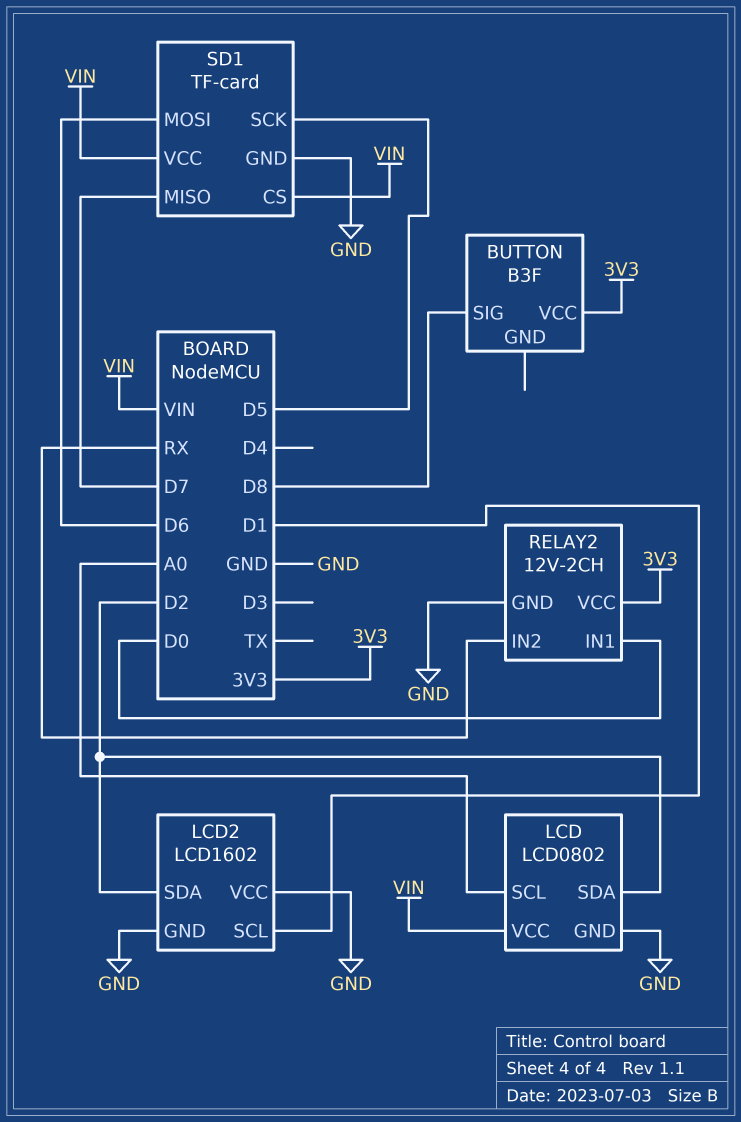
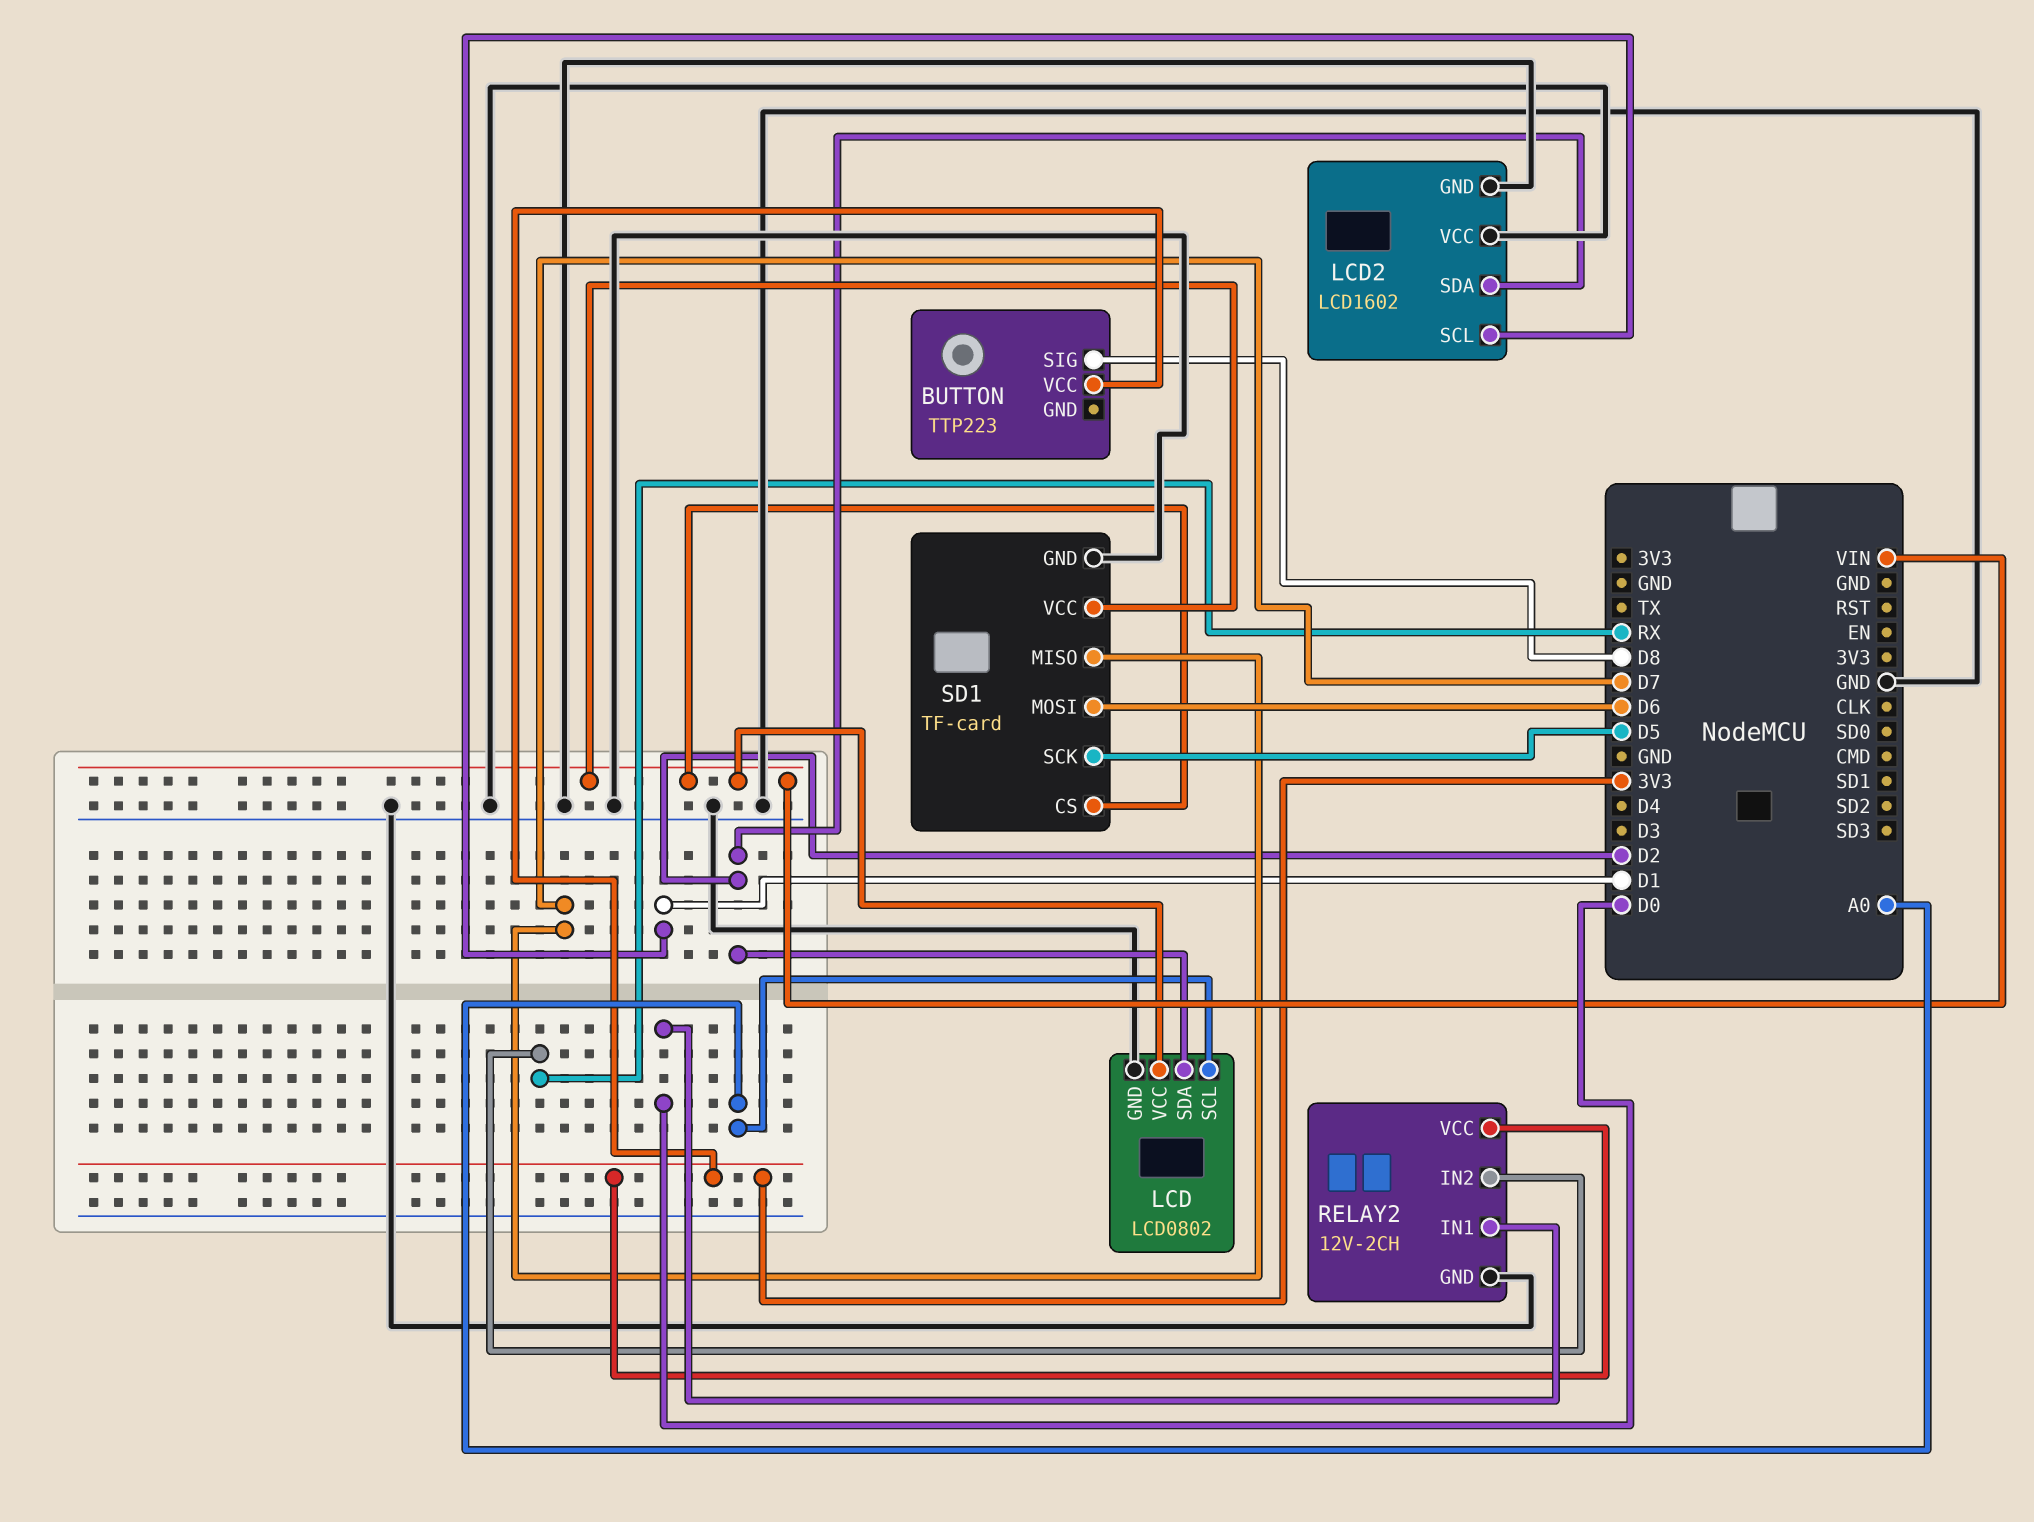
BUTTON: B3F -> TTP223

